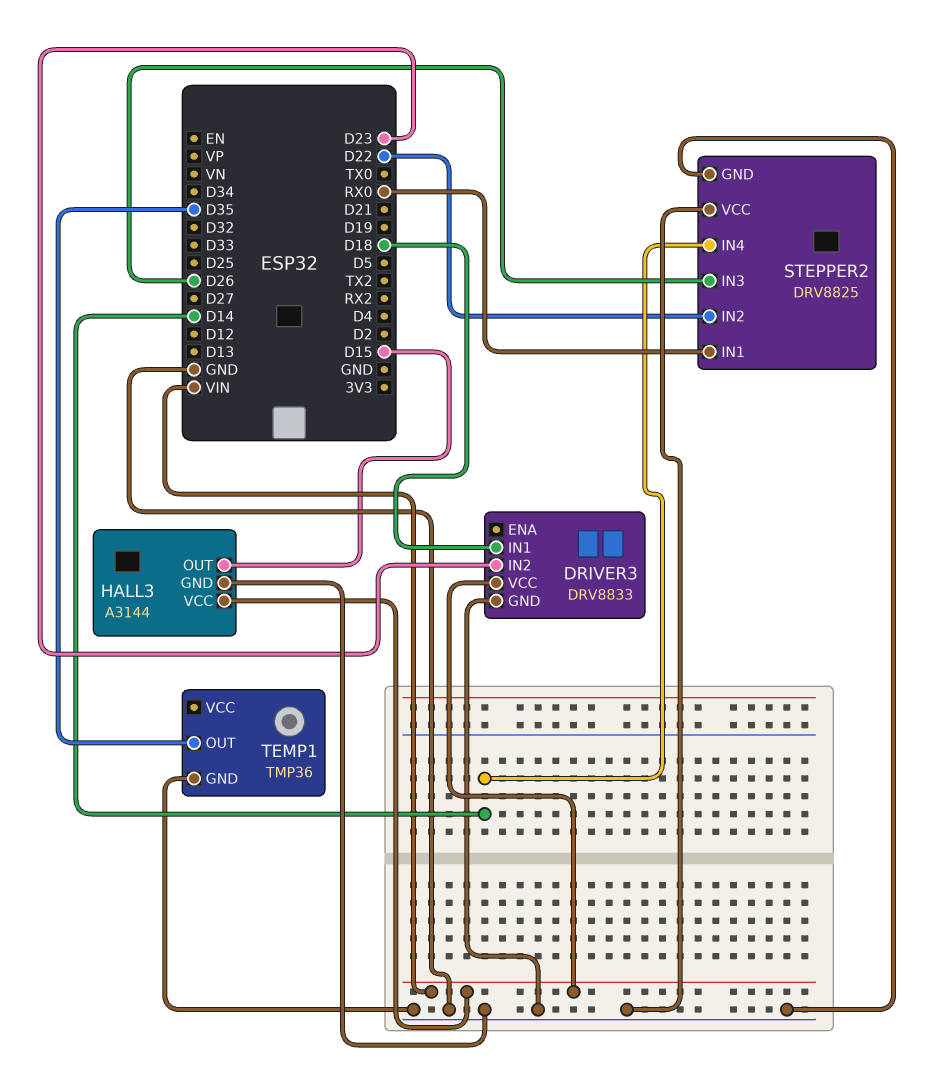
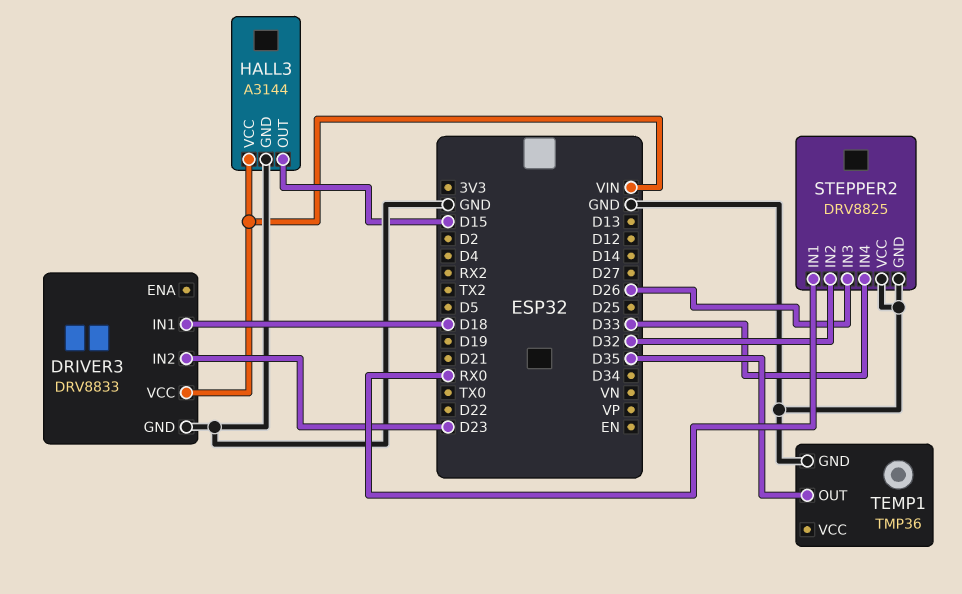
STEPPER2 pin IN2: D22 -> D32
STEPPER2 pin IN4: D14 -> D33

